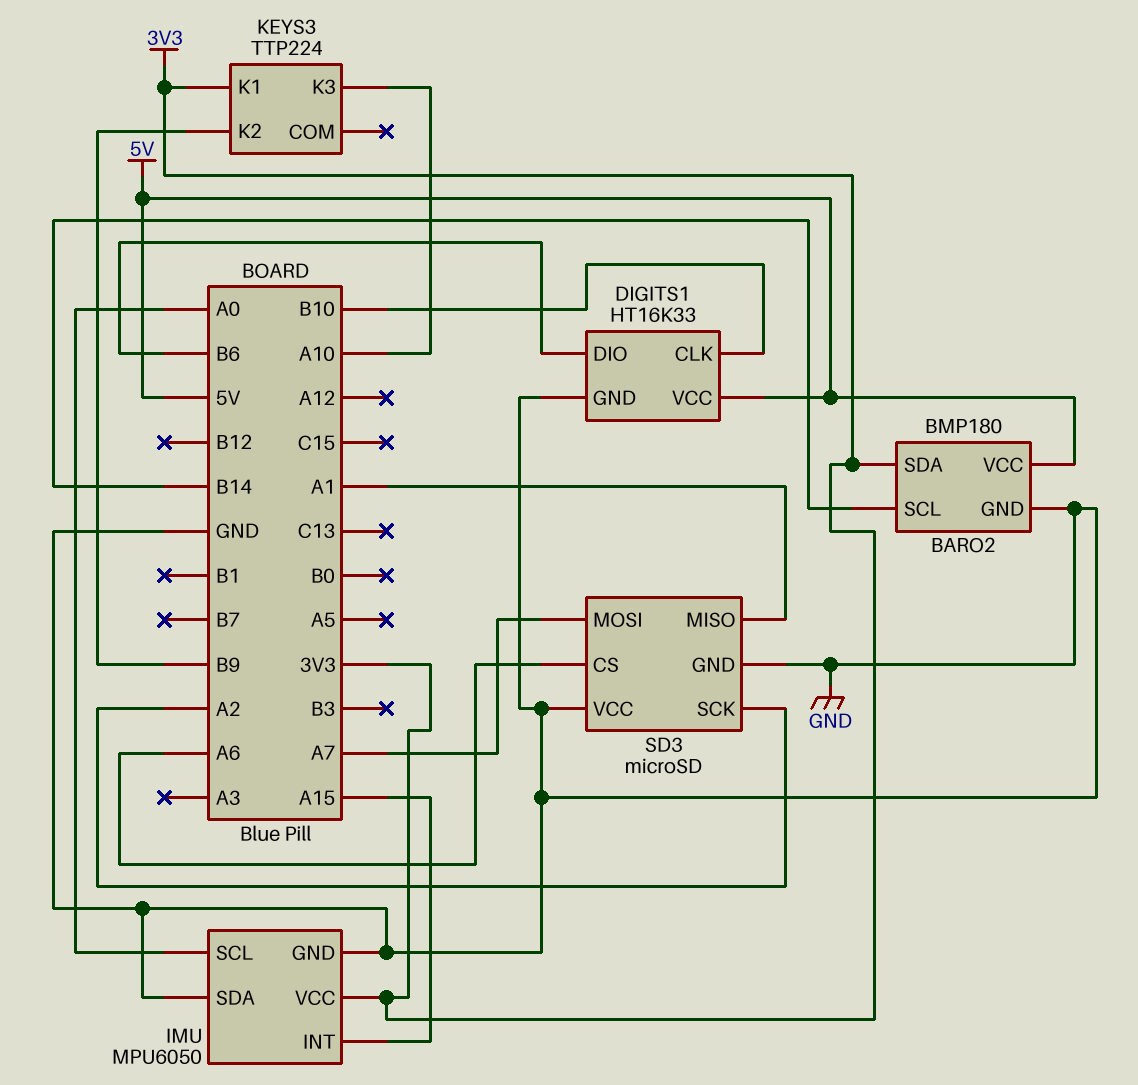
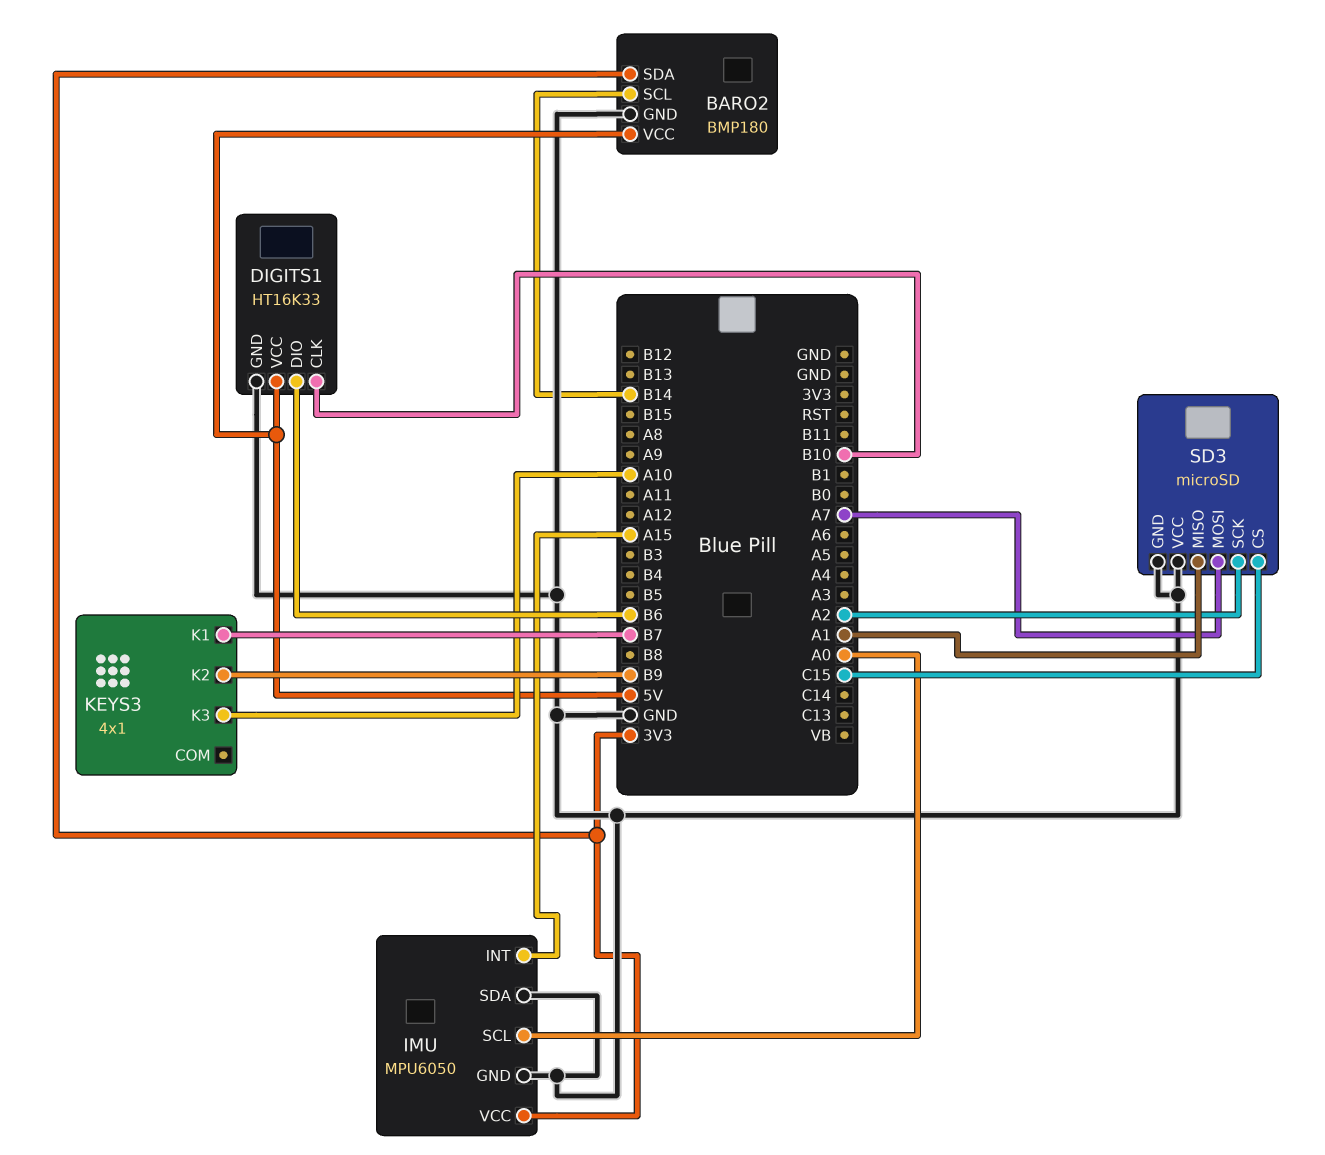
KEYS3: TTP224 -> 4x1
KEYS3 pin K1: 3V3 -> B7
SD3 pin CS: A6 -> C15

